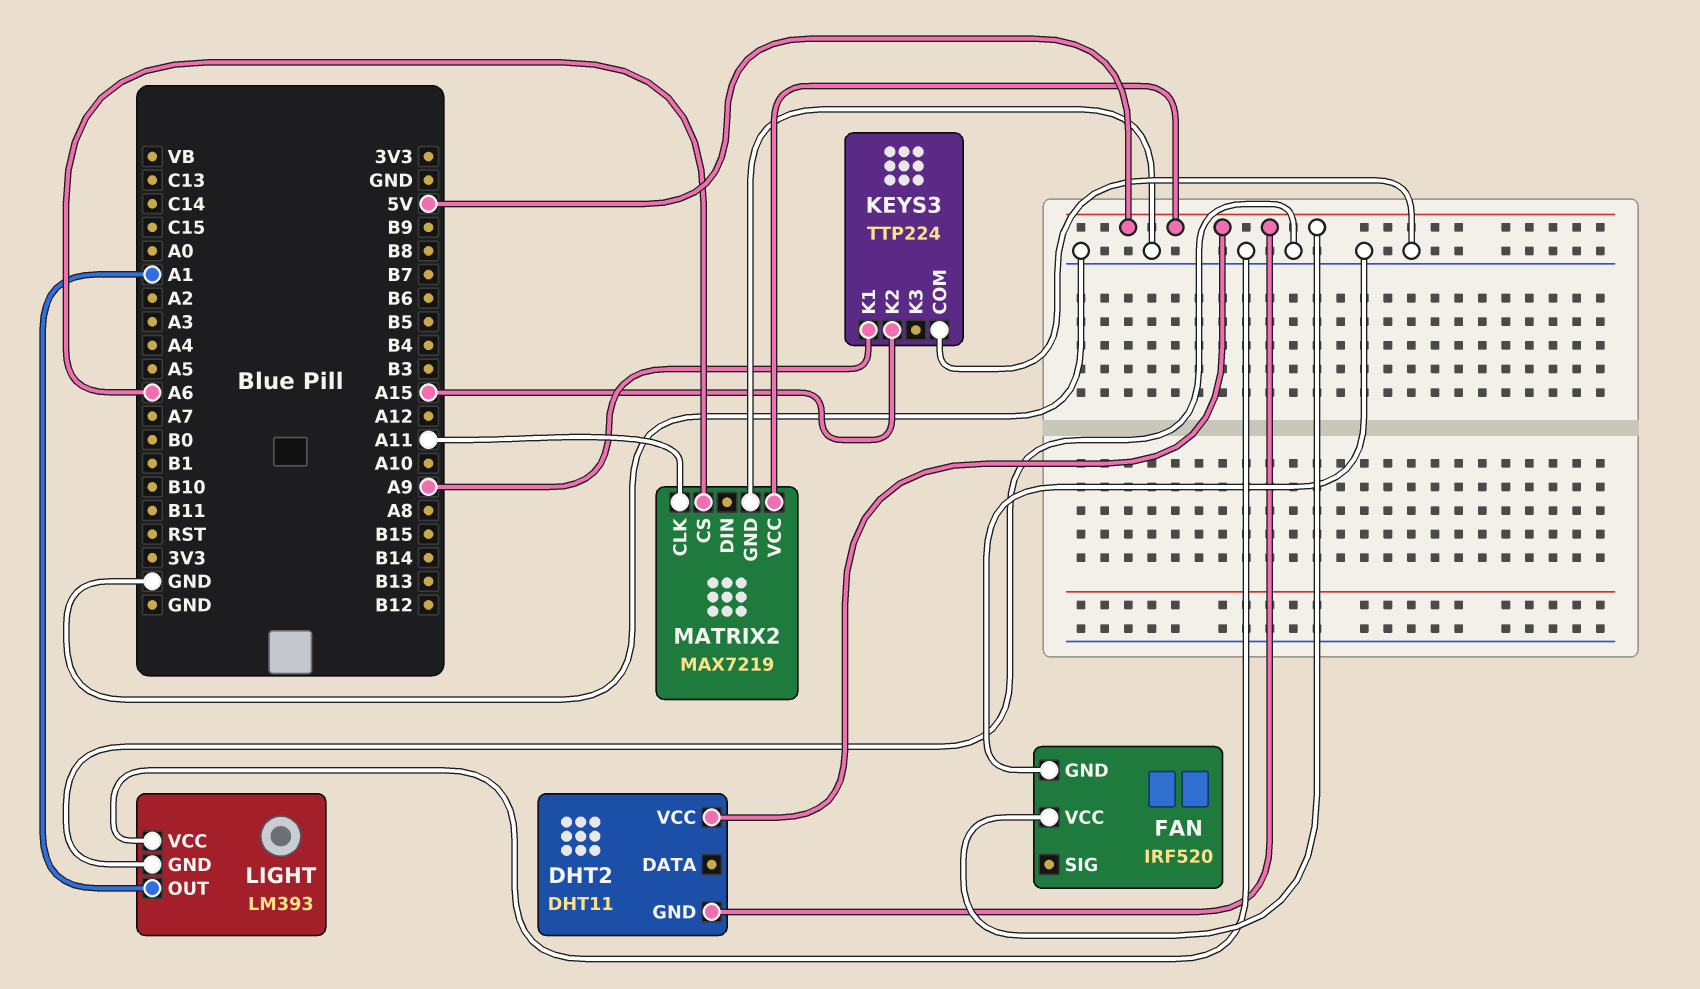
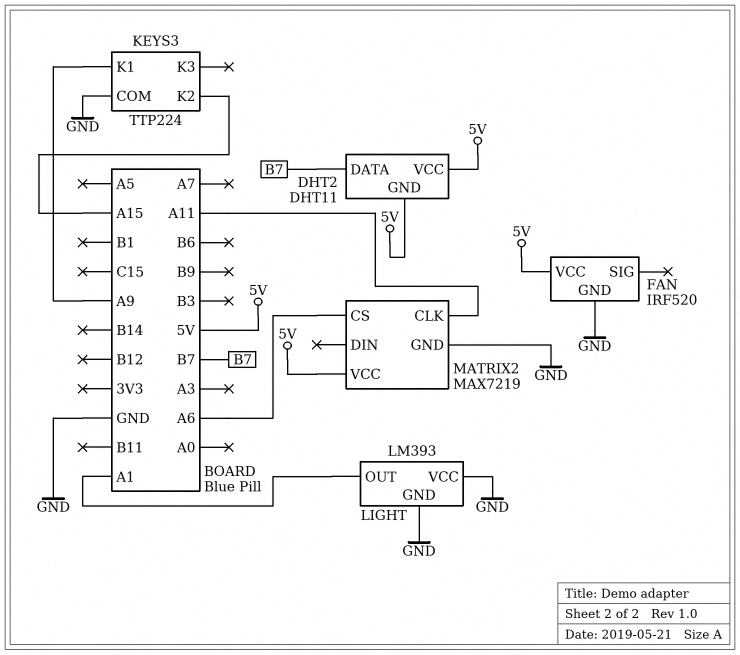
DHT2 pin DATA: none -> B7

